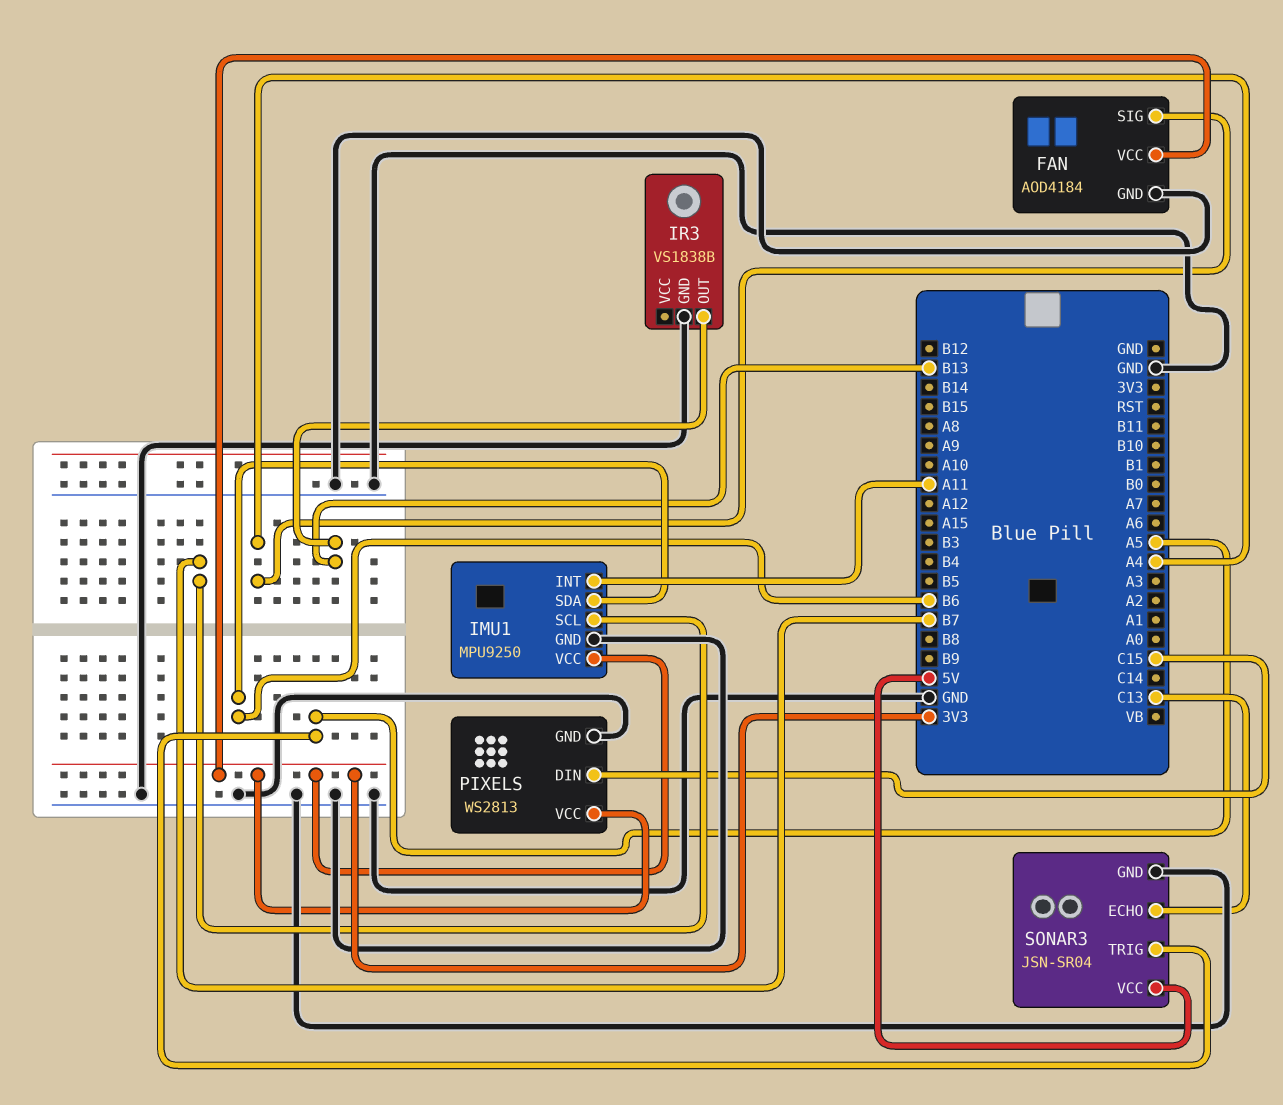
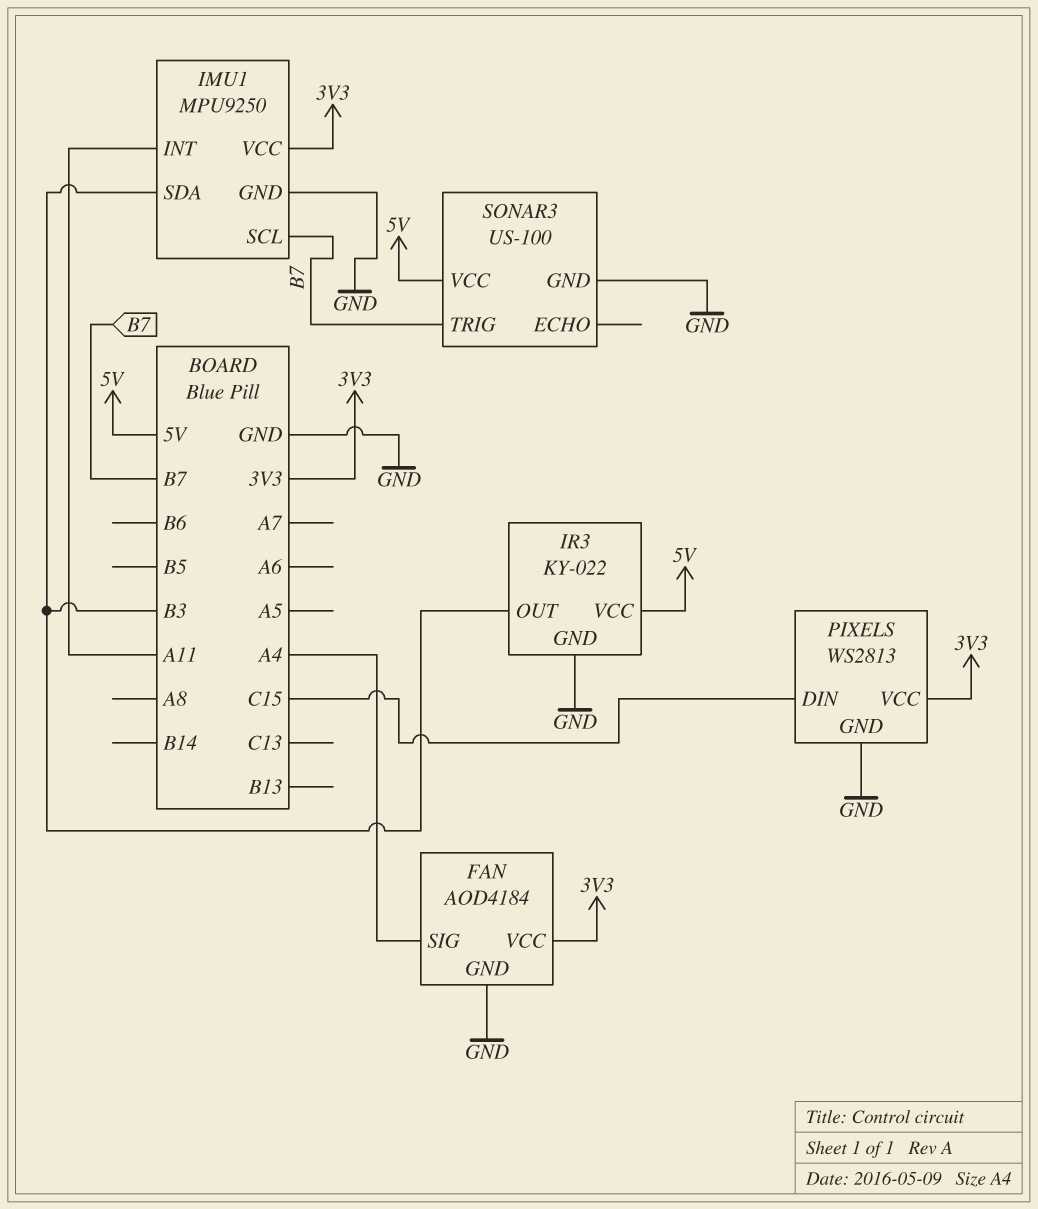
IMU1 pin SDA: B6 -> B3
IR3: VS1838B -> KY-022
IR3 pin OUT: B13 -> B3
IR3 pin VCC: none -> 5V
SONAR3: JSN-SR04 -> US-100
SONAR3 pin ECHO: C13 -> none
SONAR3 pin TRIG: A5 -> B7

